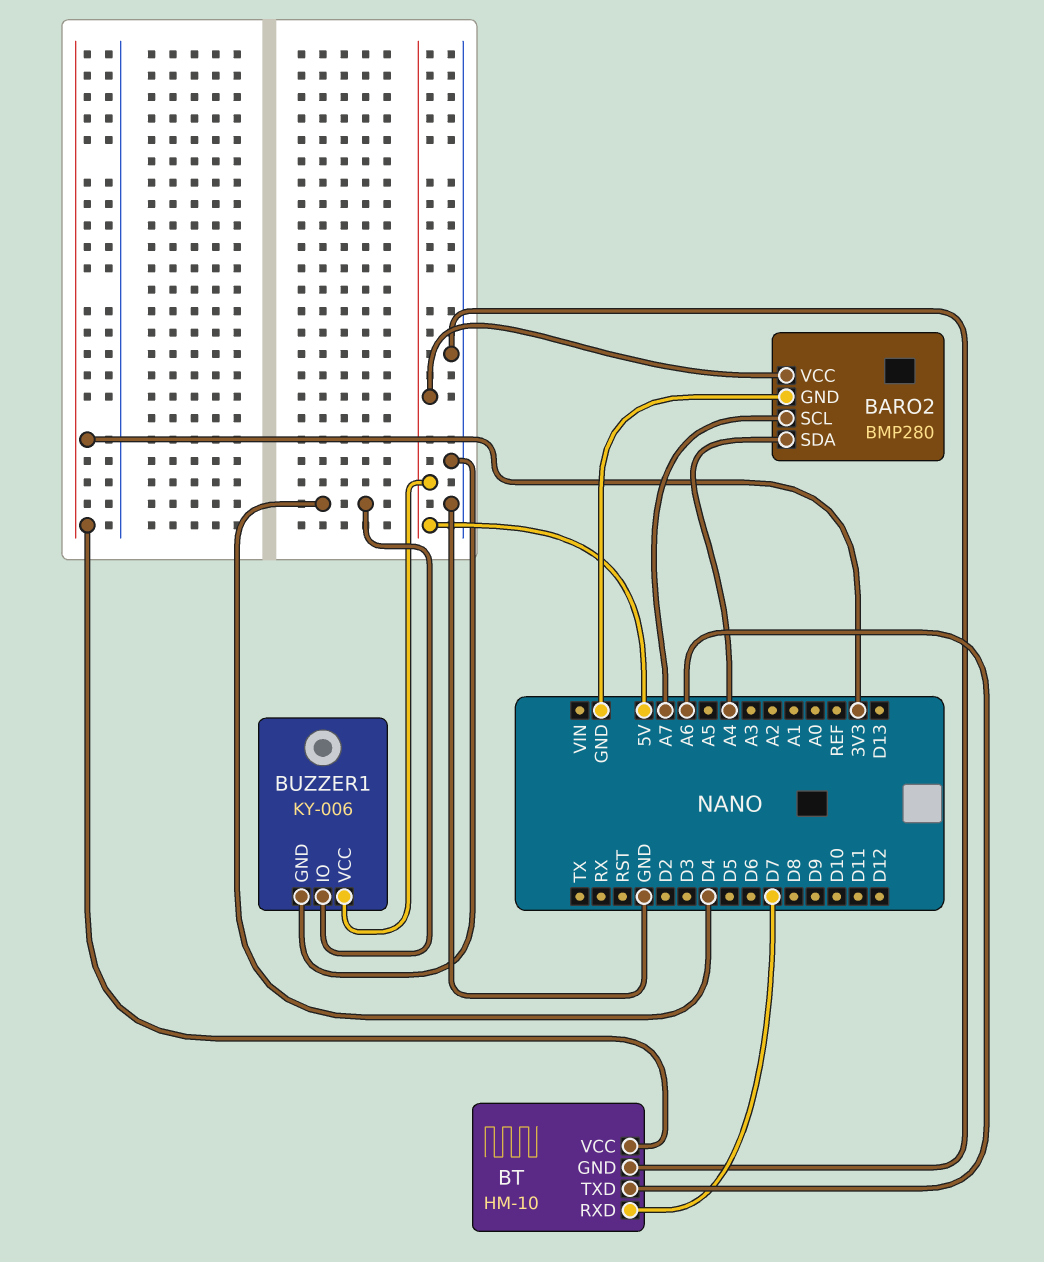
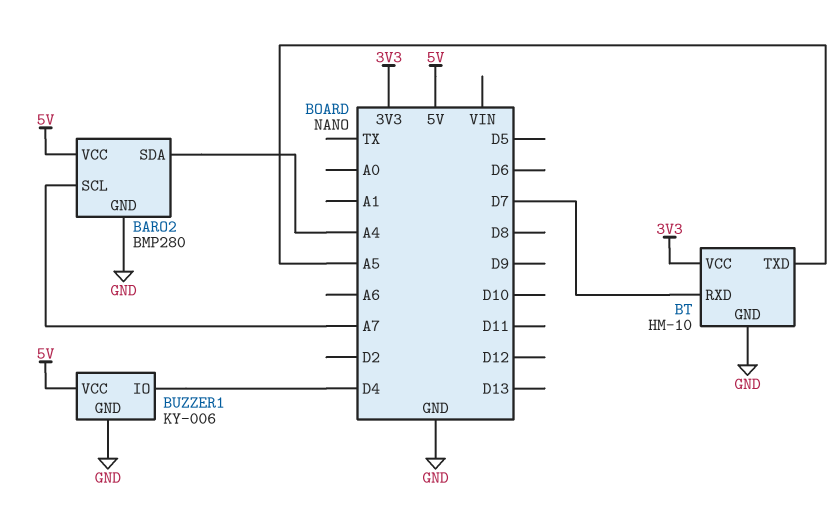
BT pin TXD: A6 -> A5

